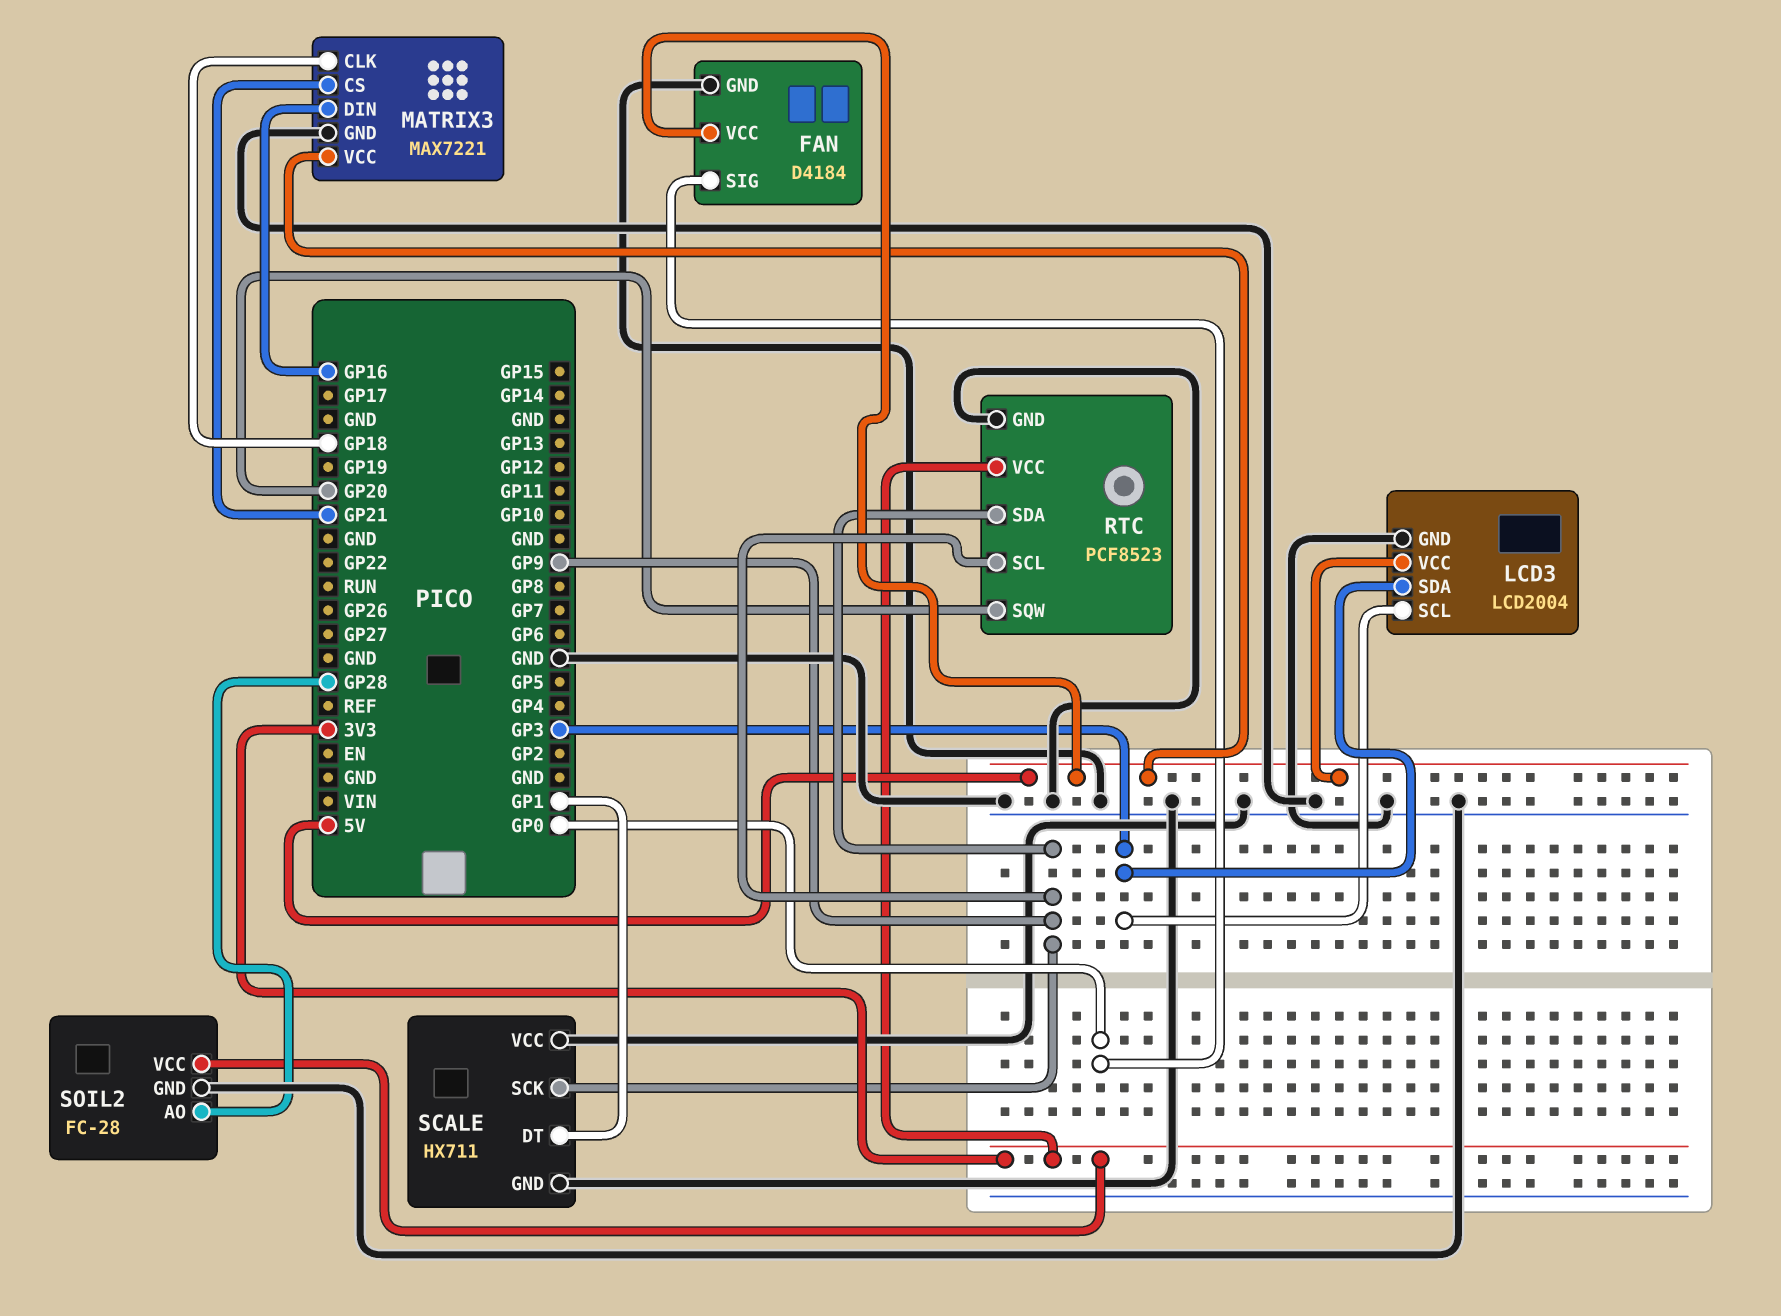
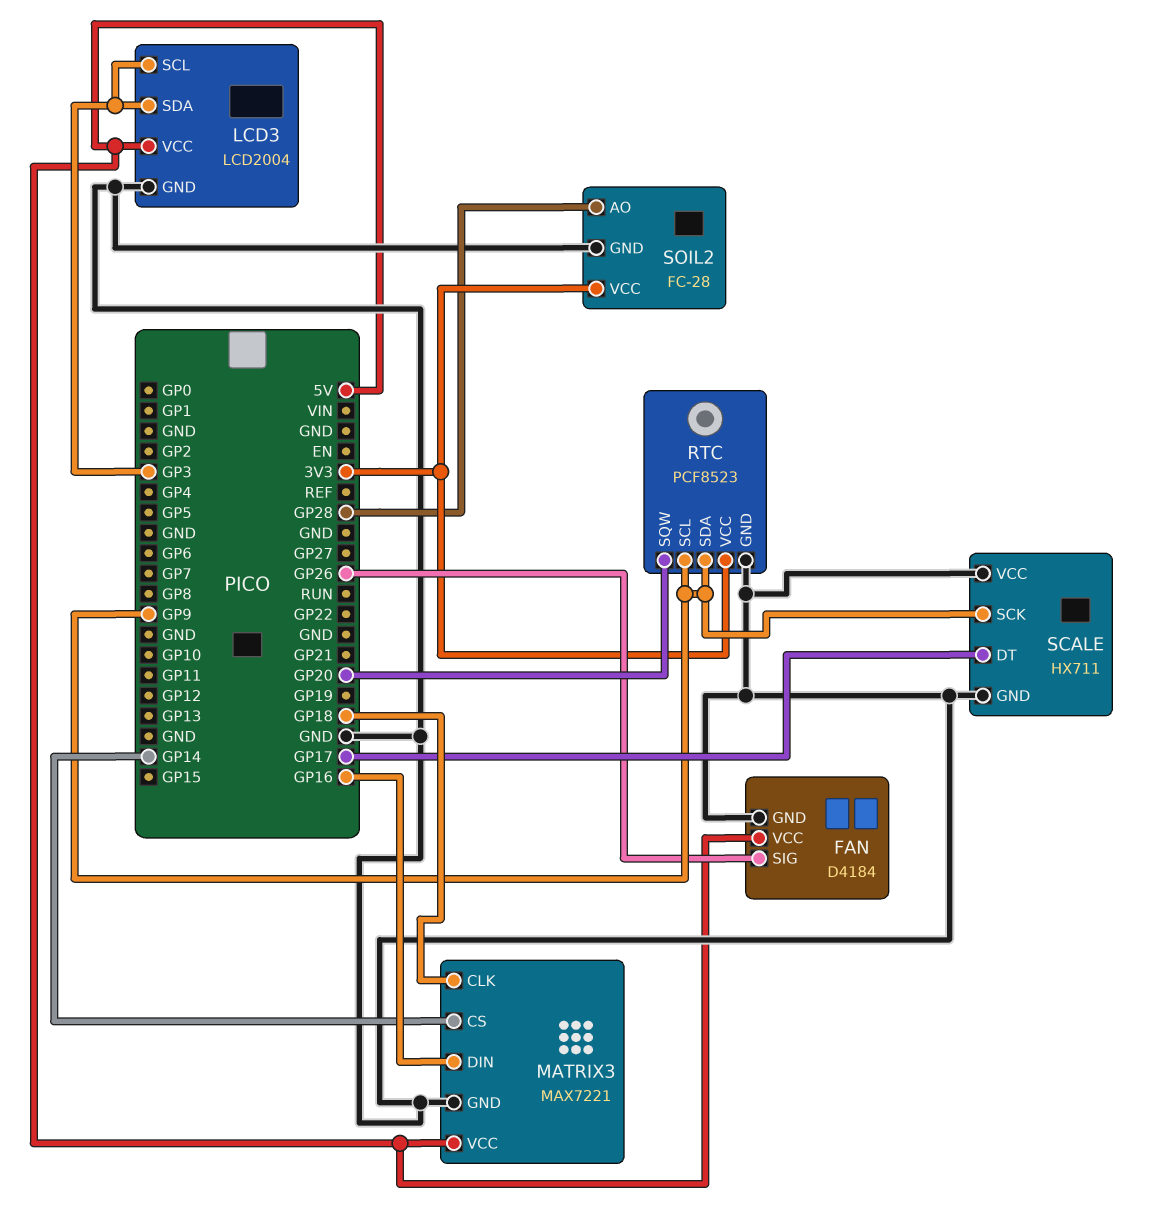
FAN pin SIG: GP0 -> GP26
MATRIX3 pin CS: GP21 -> GP14
SCALE pin DT: GP1 -> GP17

